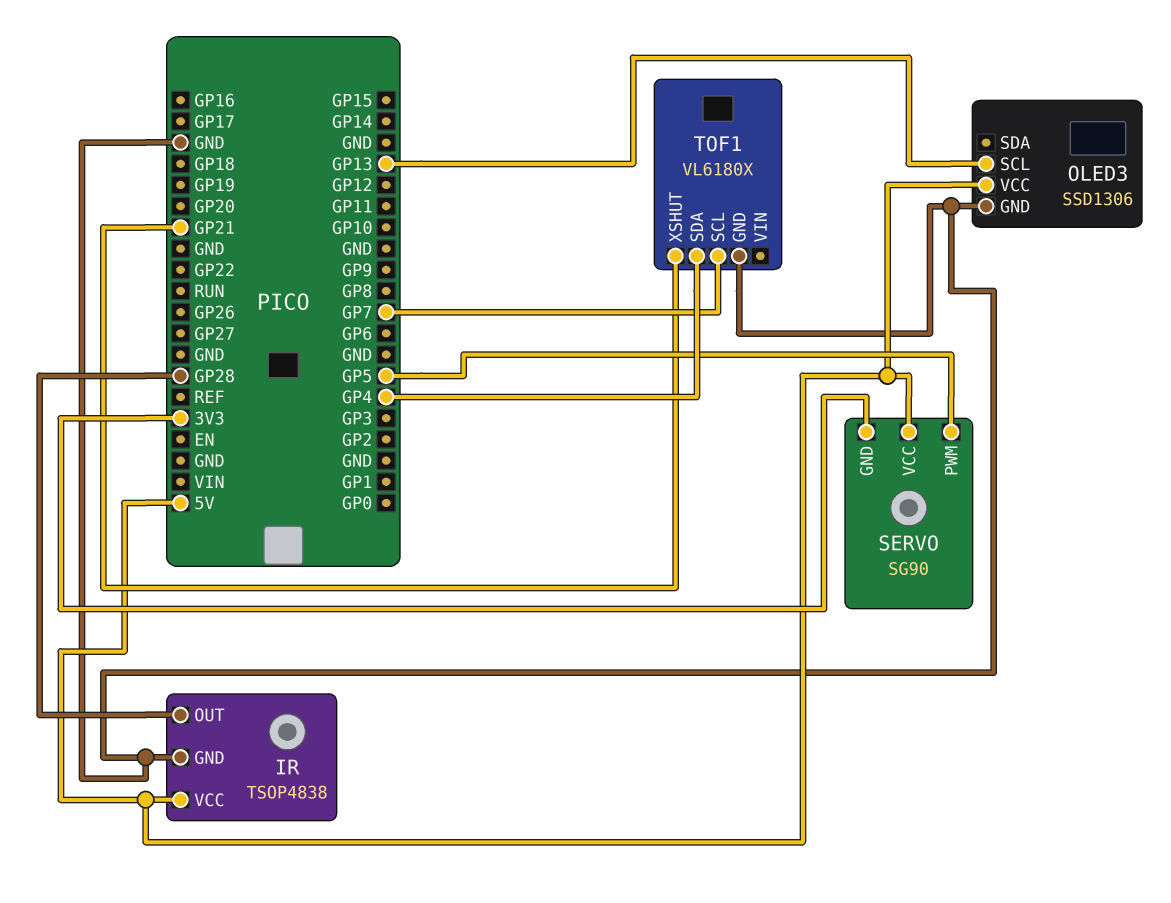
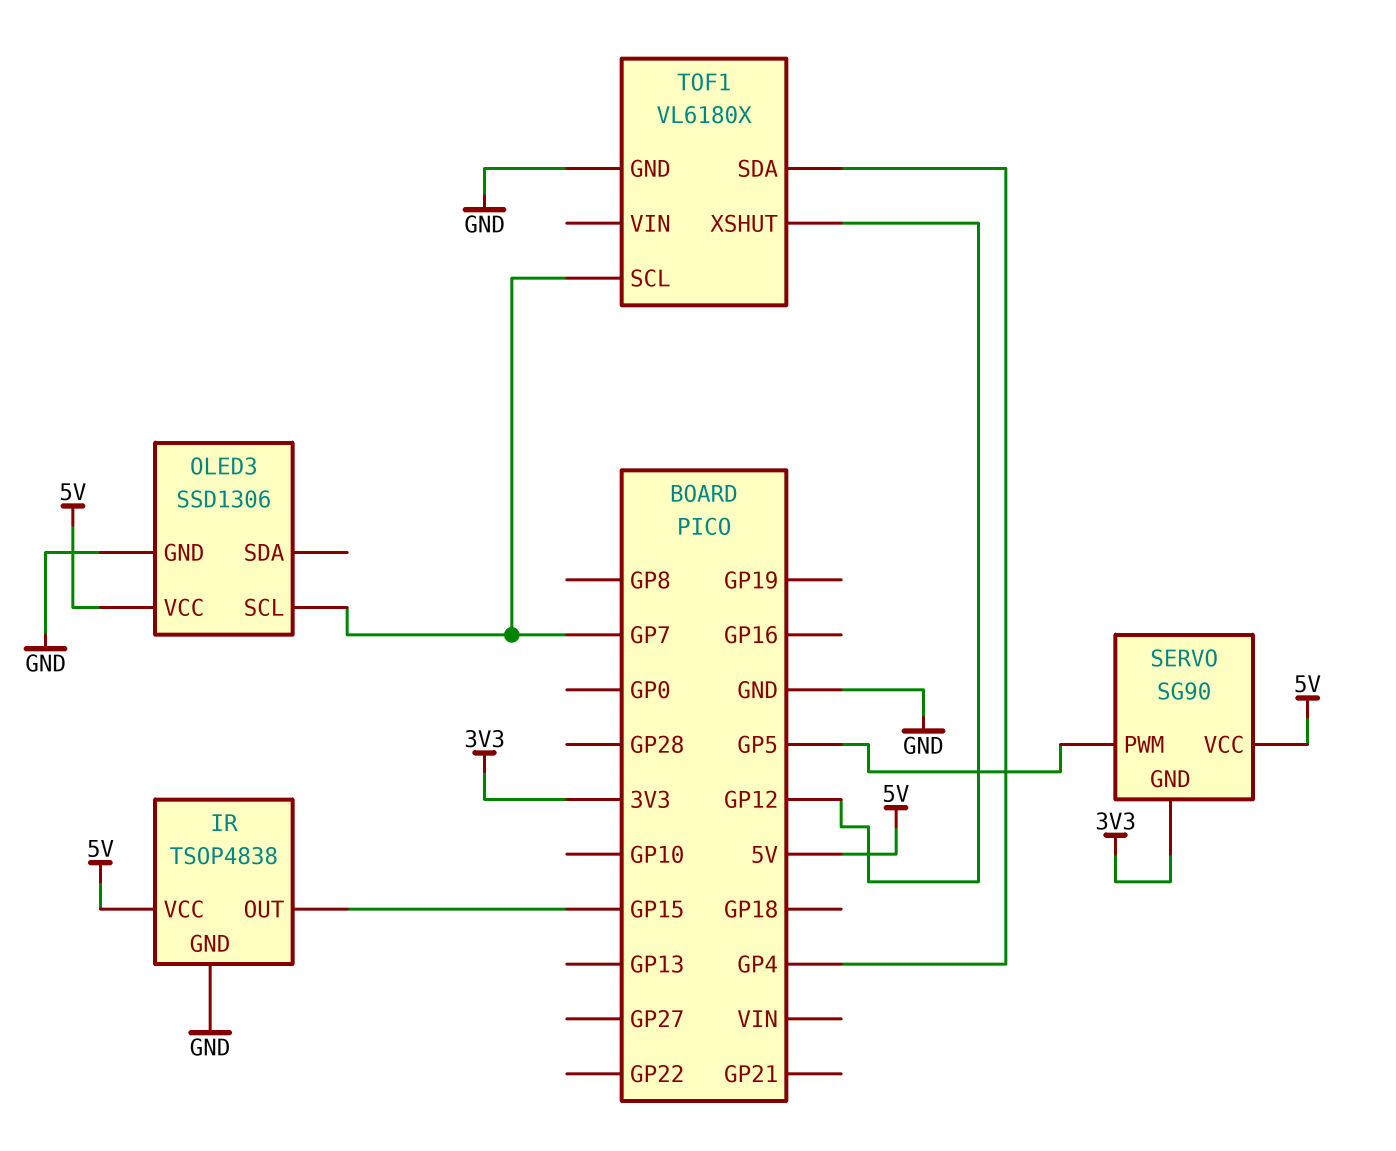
IR pin OUT: GP28 -> GP15
OLED3 pin SCL: GP13 -> GP7
TOF1 pin XSHUT: GP21 -> GP12

